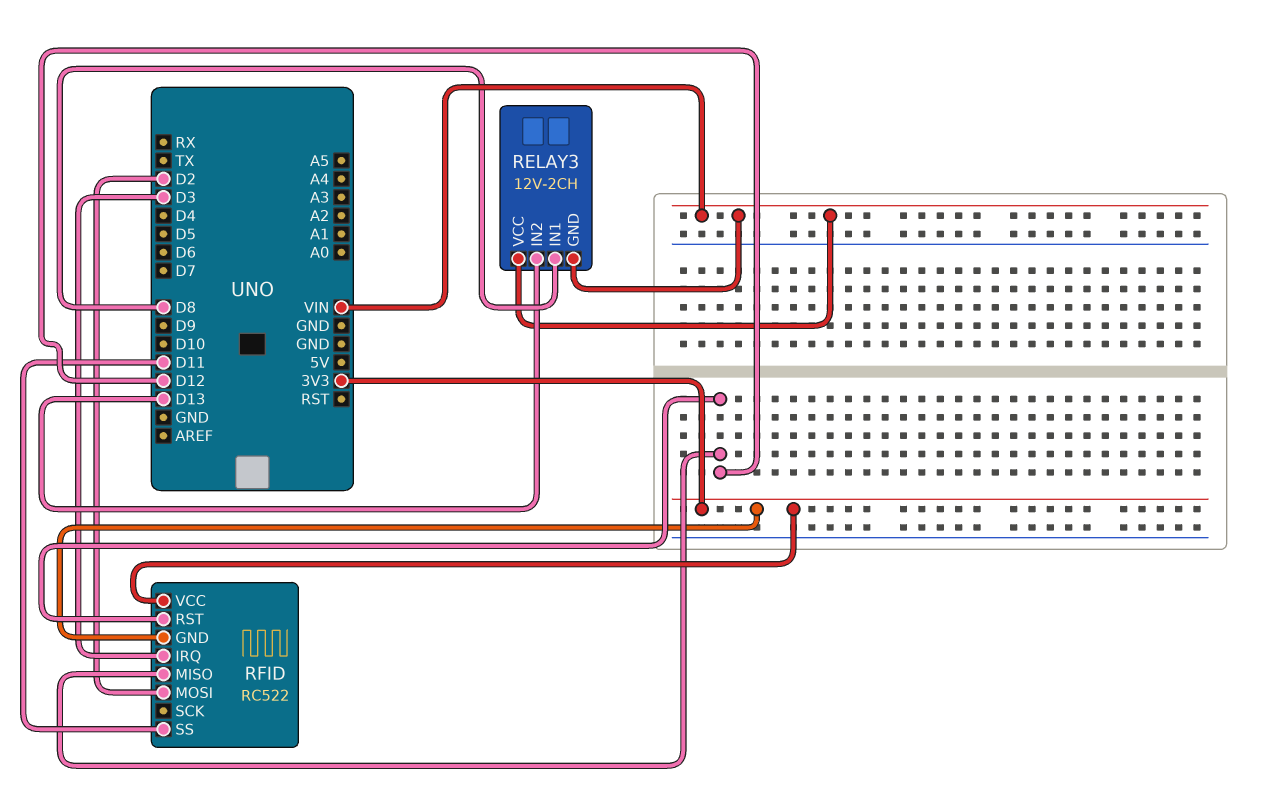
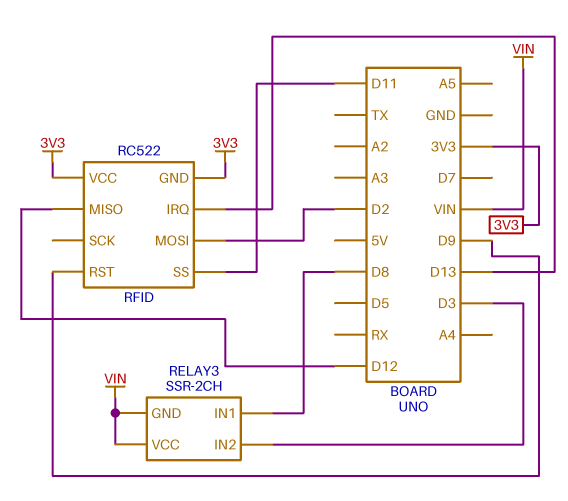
RELAY3: 12V-2CH -> SSR-2CH
RELAY3 pin IN2: D13 -> D3
RFID pin IRQ: D3 -> D13
RFID pin RST: D12 -> D9

